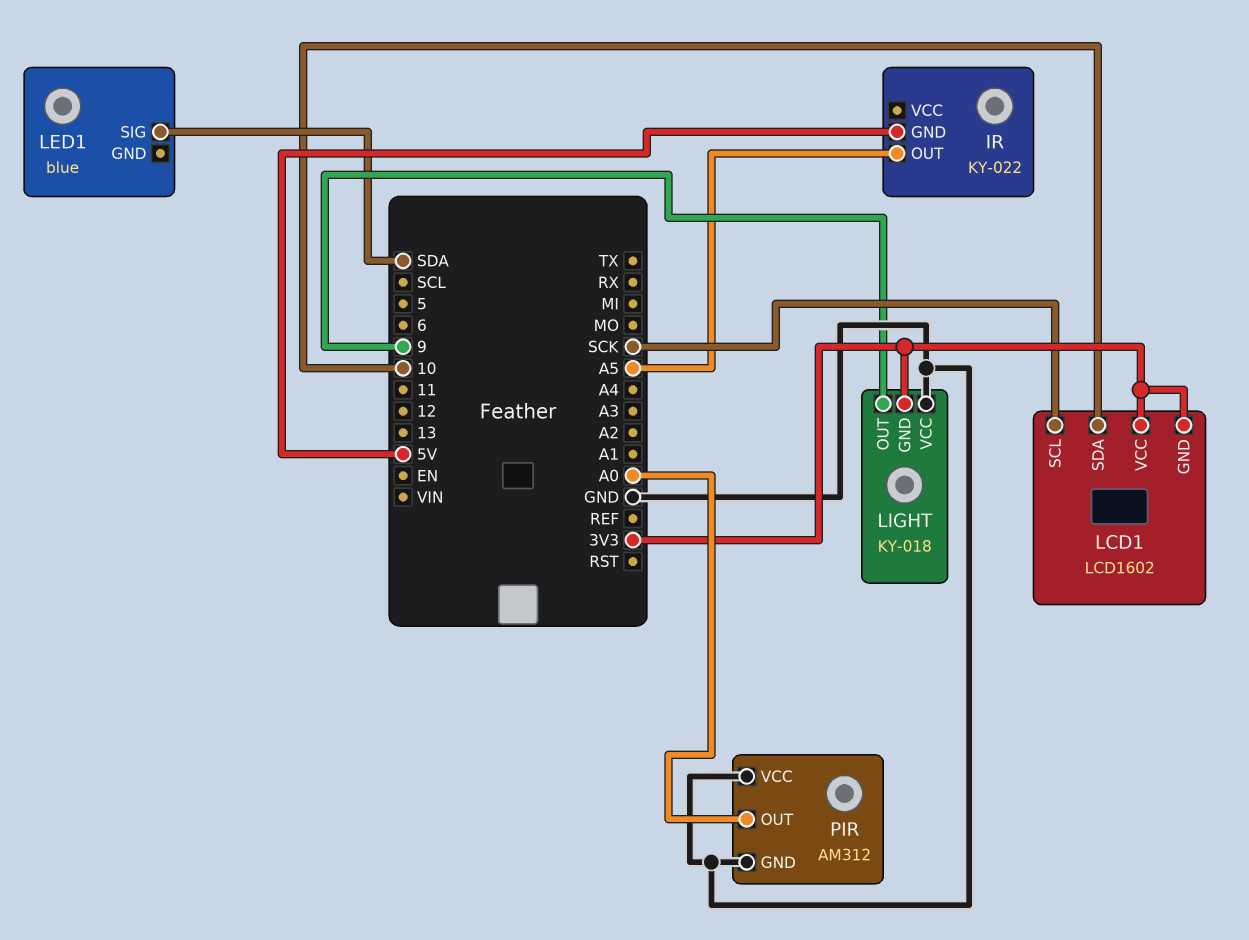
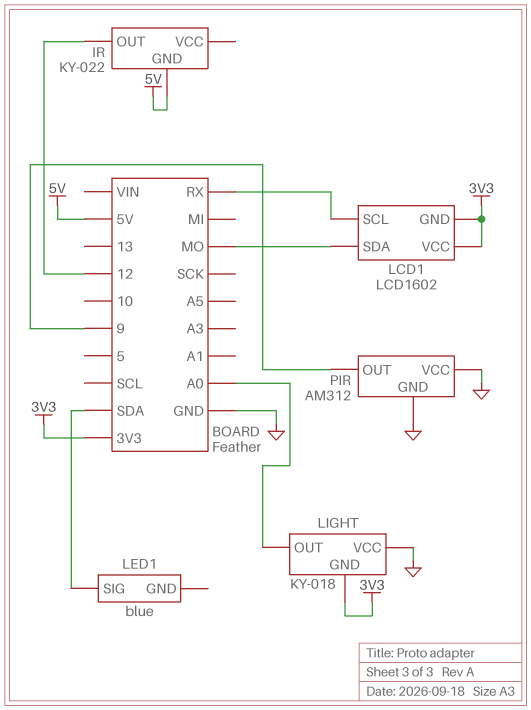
IR pin OUT: A5 -> 12
LCD1 pin SCL: SCK -> RX
LCD1 pin SDA: 10 -> MO
LIGHT pin OUT: 9 -> A0
PIR pin OUT: A0 -> 9

